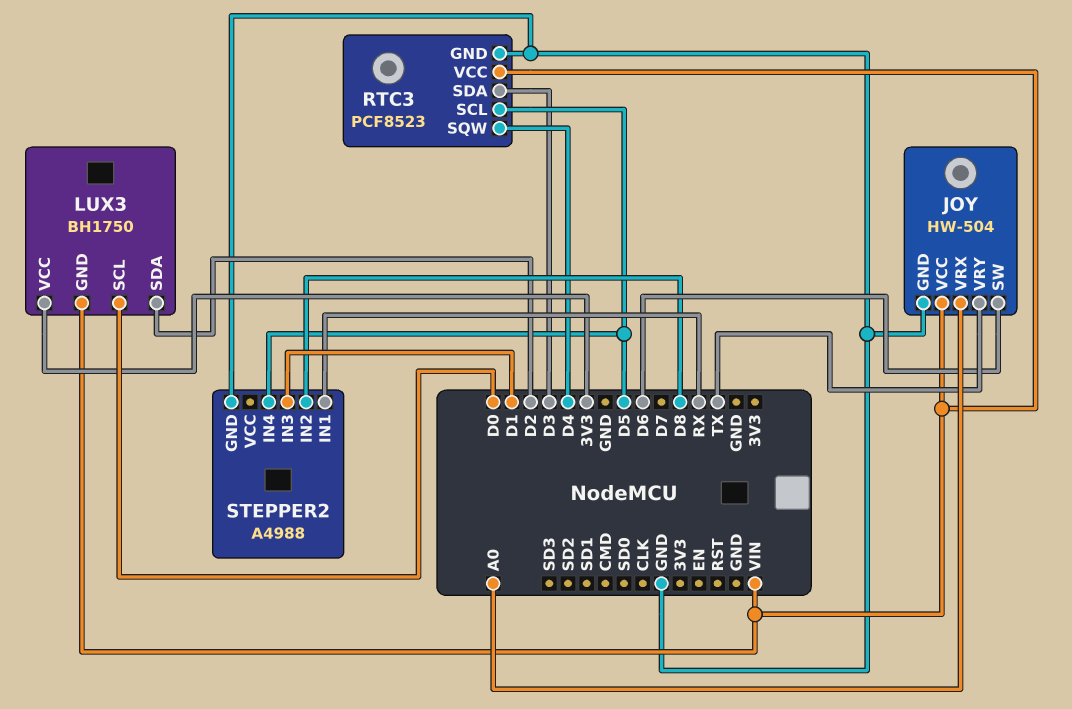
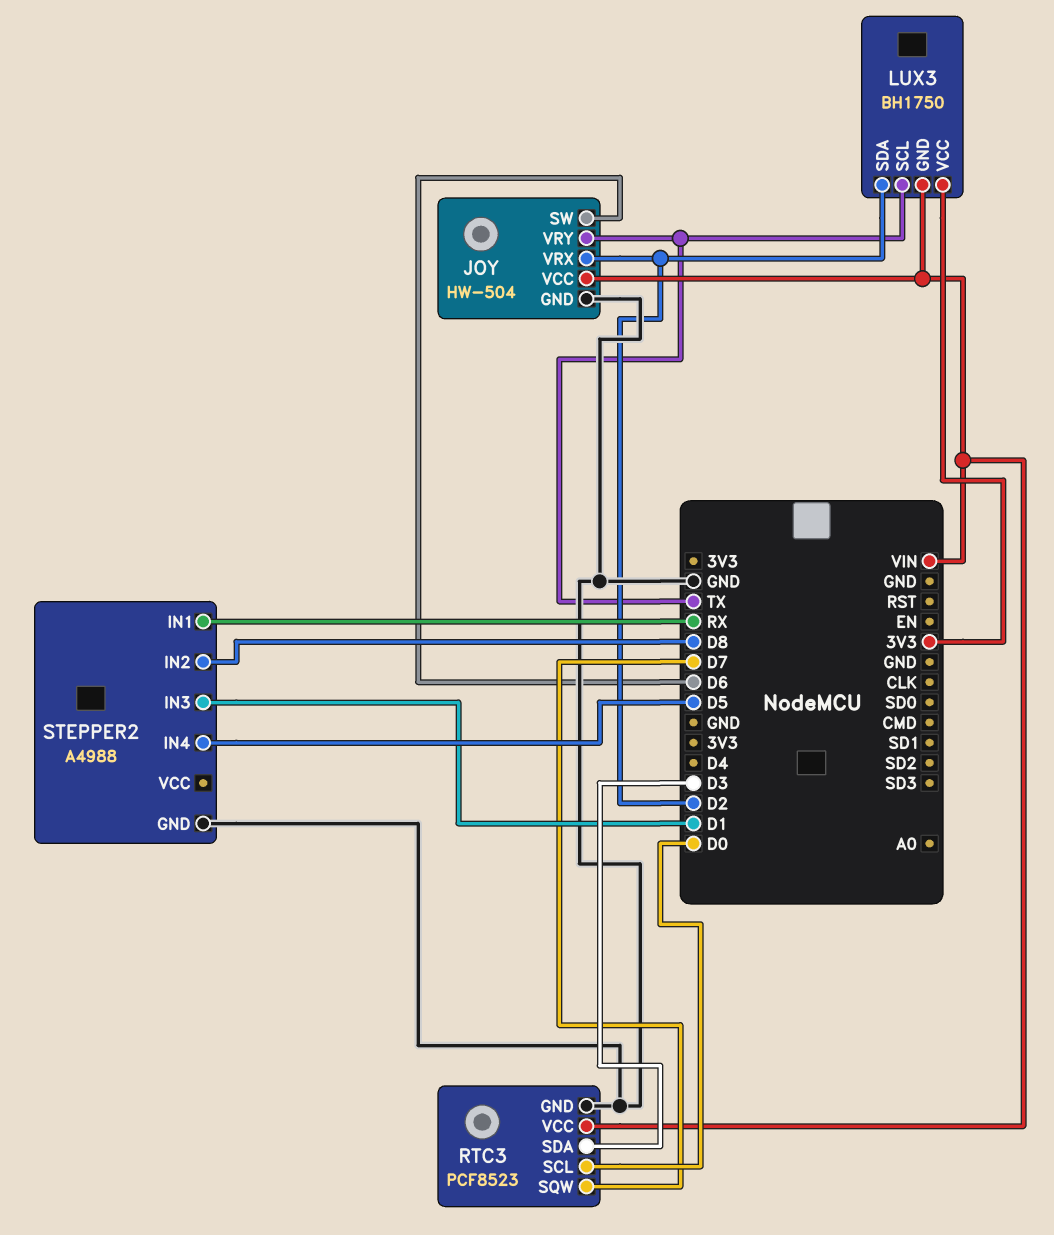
JOY pin VRX: A0 -> D2
LUX3 pin SCL: D0 -> TX
RTC3 pin SCL: D5 -> D0
RTC3 pin SQW: D4 -> D7

